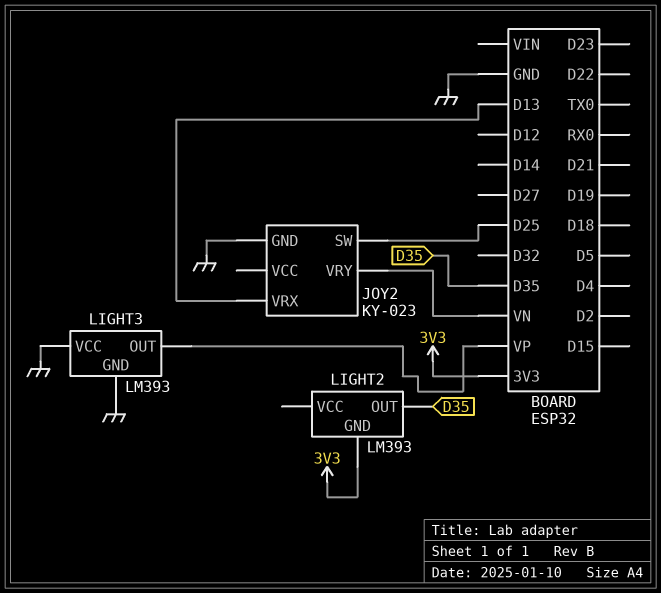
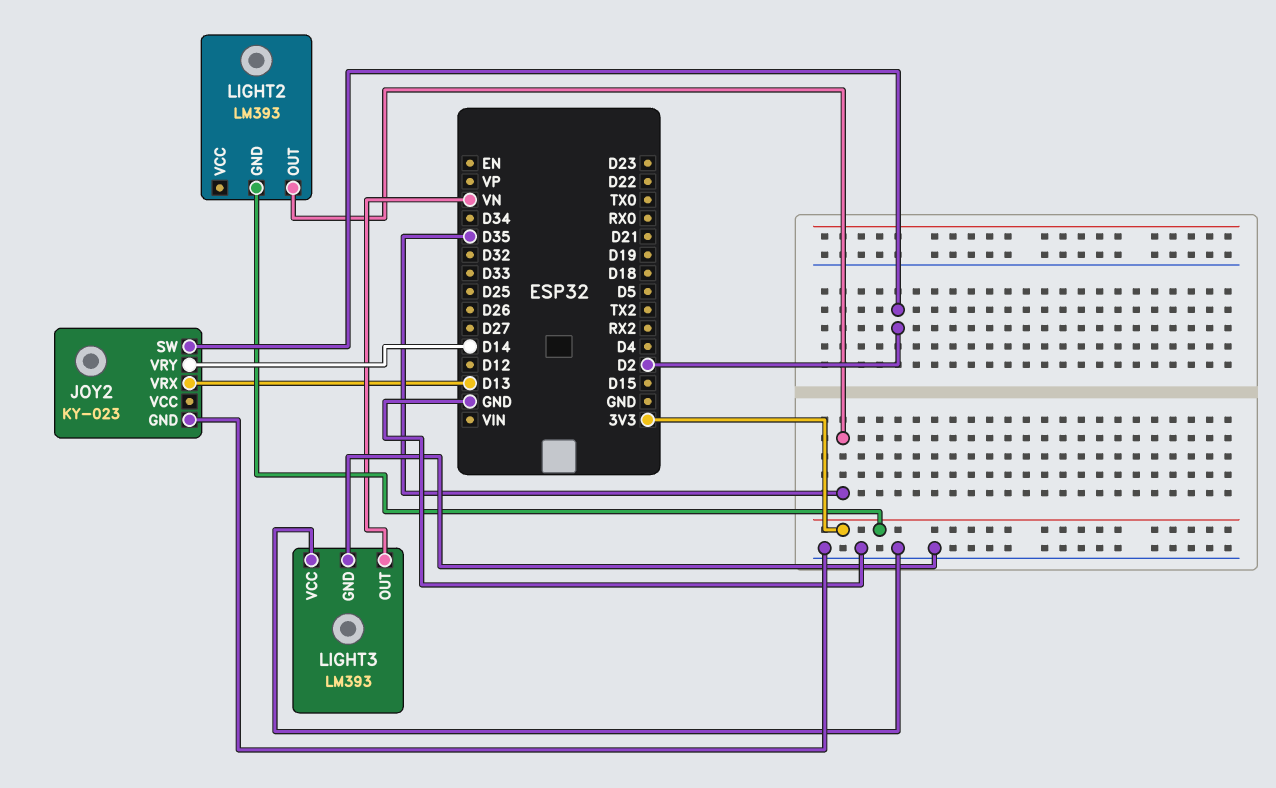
JOY2 pin SW: D25 -> D2
JOY2 pin VRY: VN -> D14
LIGHT3 pin OUT: VP -> VN

